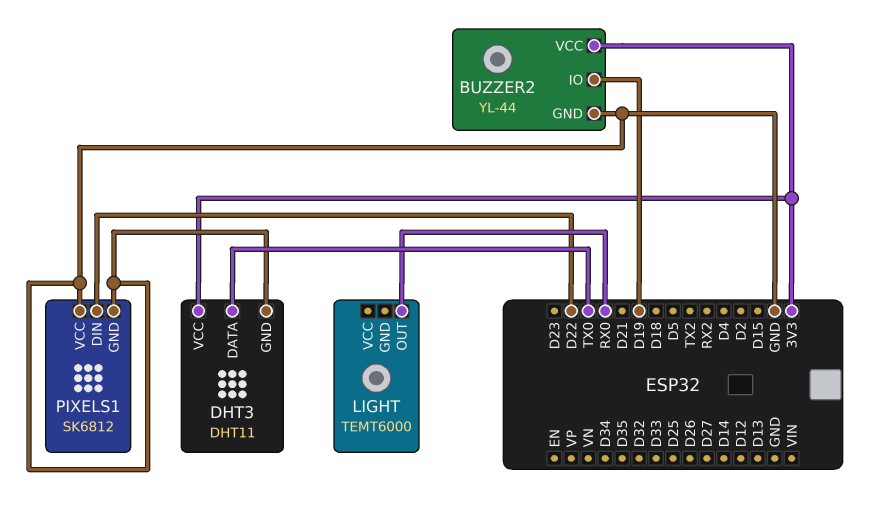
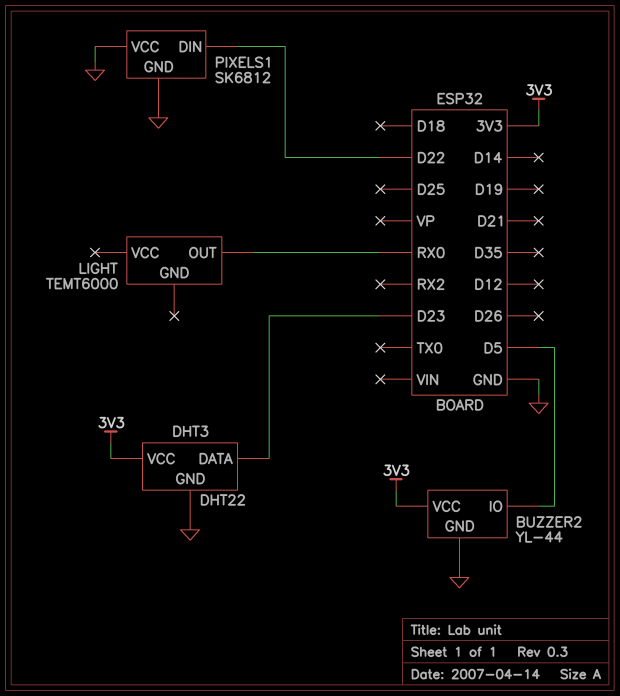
BUZZER2 pin IO: D19 -> D5
DHT3: DHT11 -> DHT22
DHT3 pin DATA: TX0 -> D23

